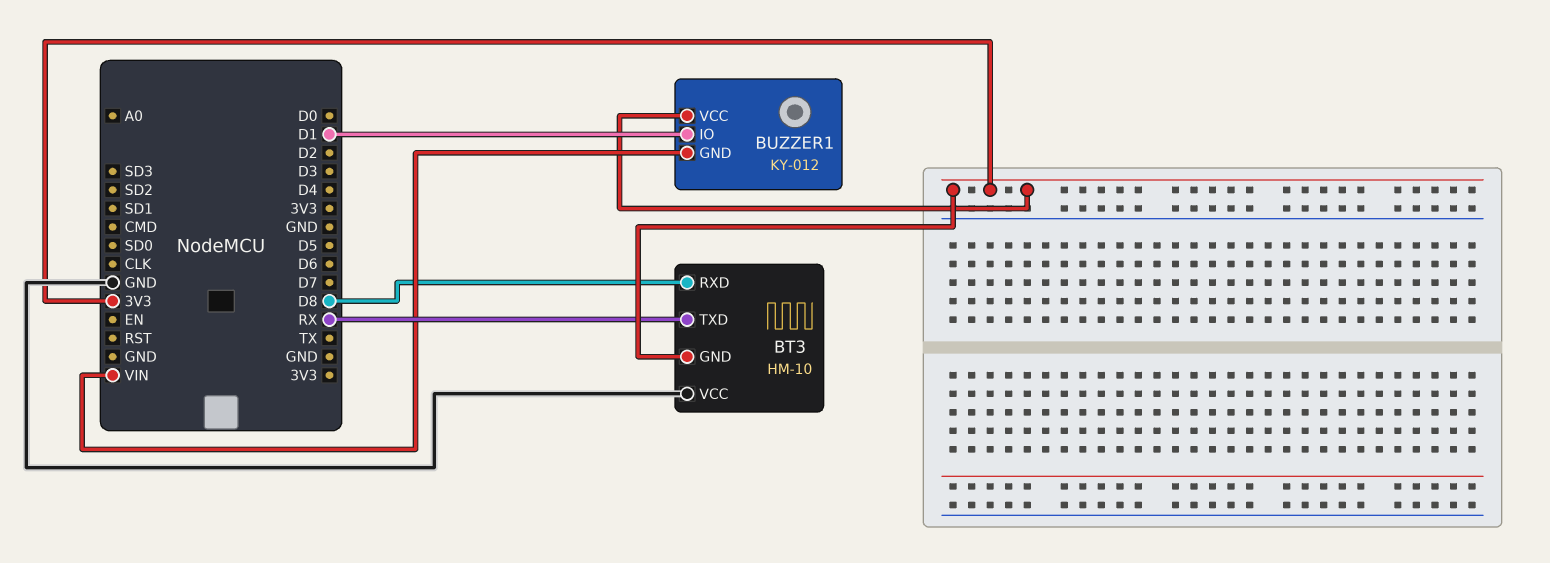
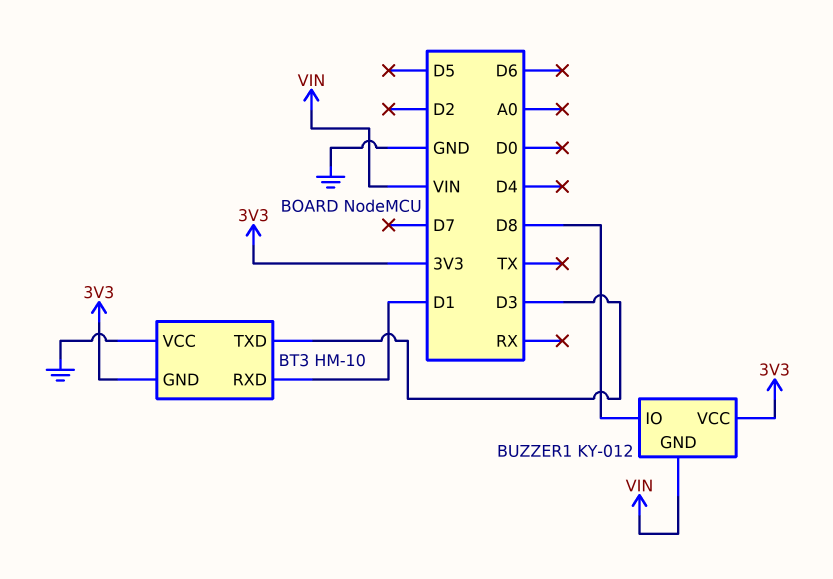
BT3 pin RXD: D8 -> D1
BT3 pin TXD: RX -> D3
BUZZER1 pin IO: D1 -> D8

